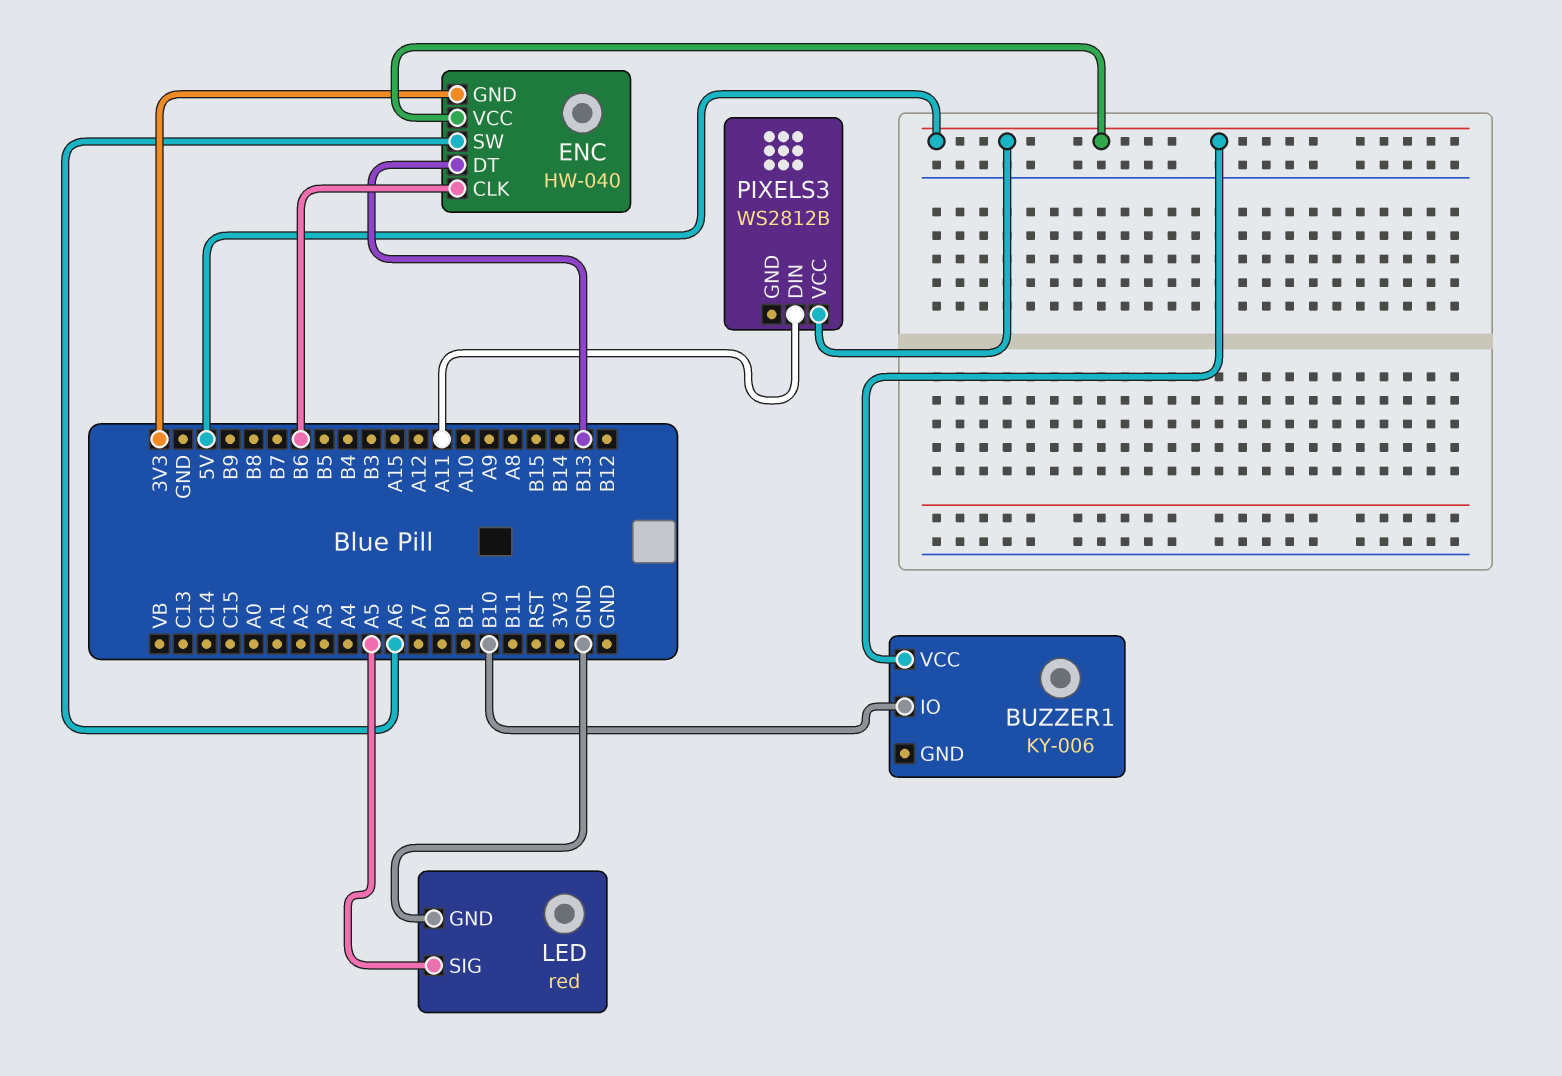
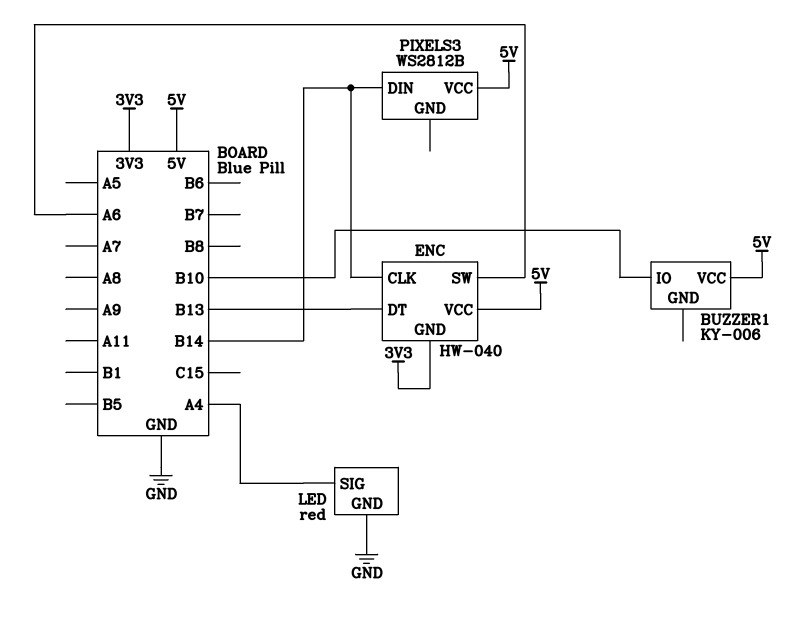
ENC pin CLK: B6 -> B14
LED pin SIG: A5 -> A4
PIXELS3 pin DIN: A11 -> B14

